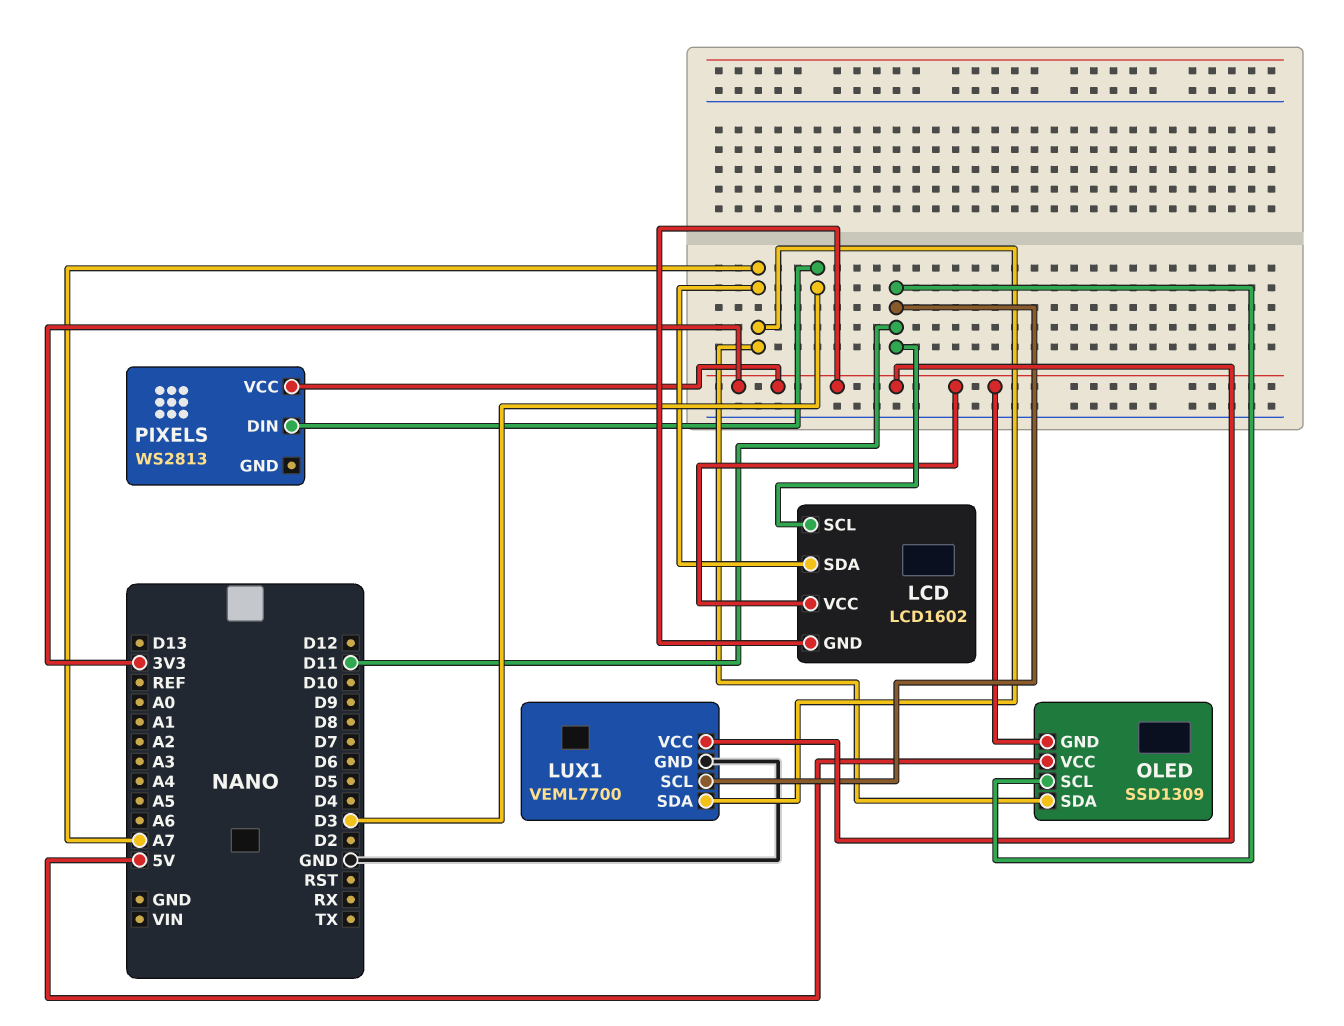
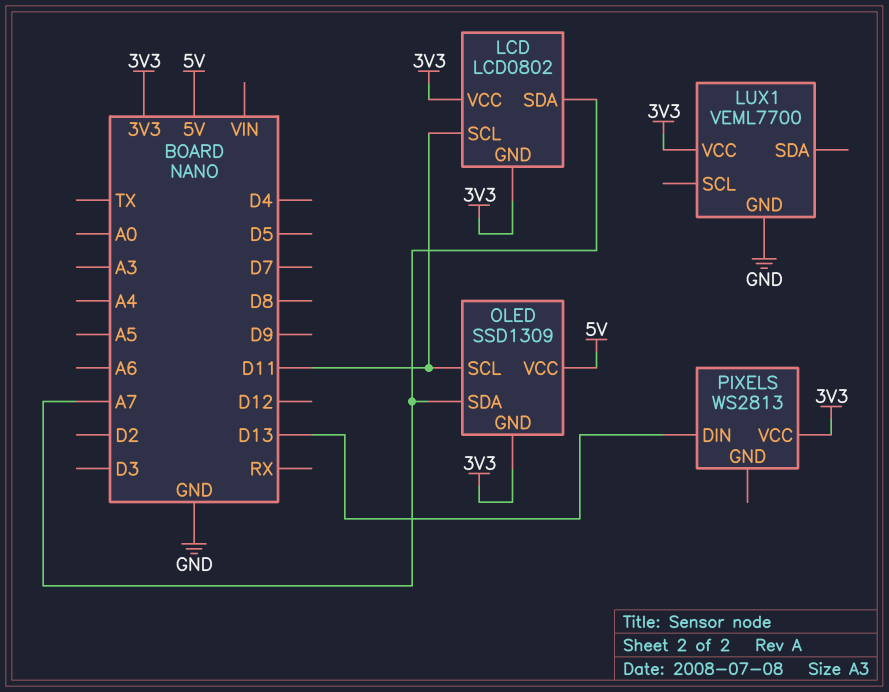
LCD: LCD1602 -> LCD0802
LUX1 pin SCL: D11 -> none
LUX1 pin SDA: A7 -> none
PIXELS pin DIN: D3 -> D13

